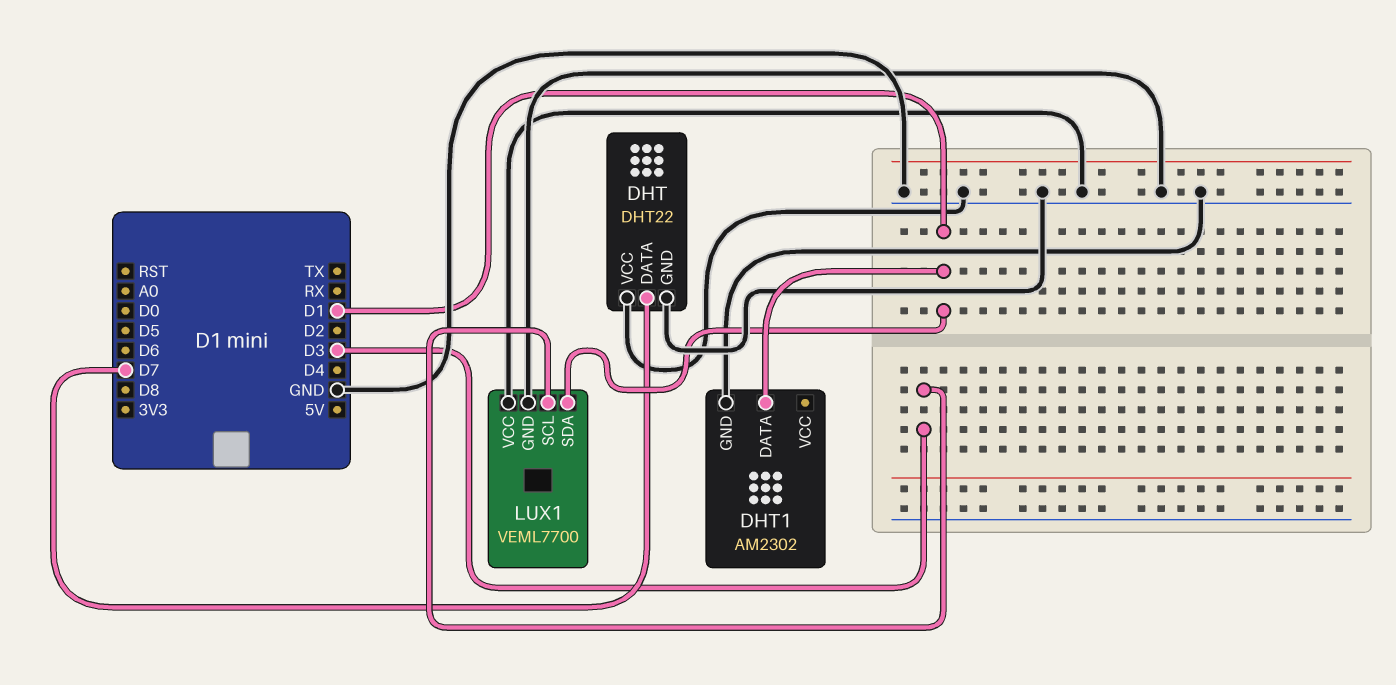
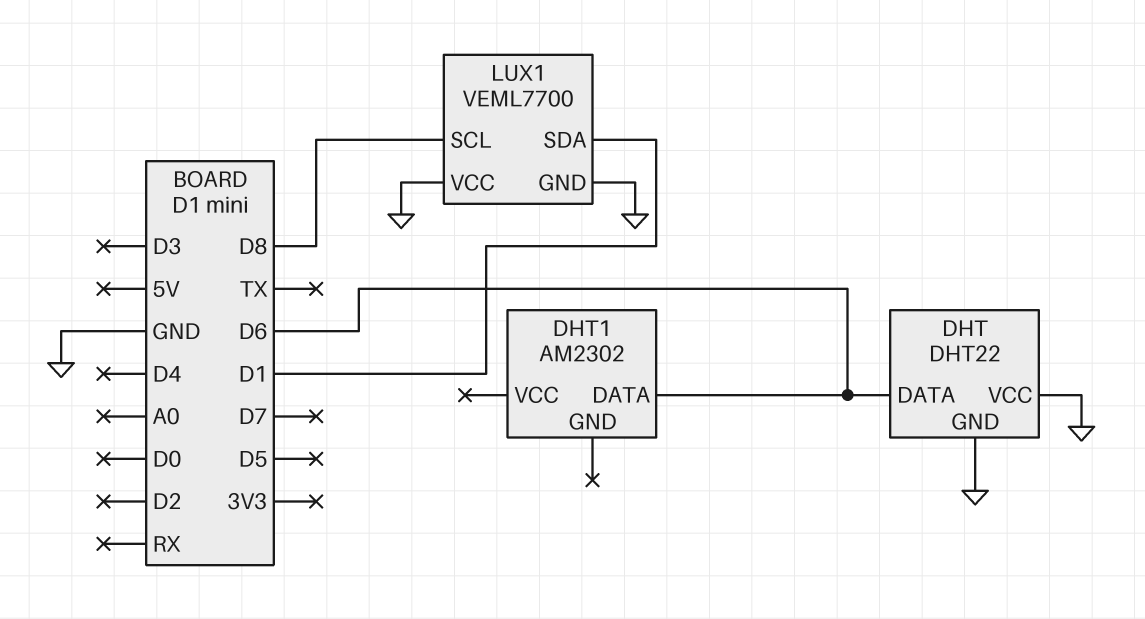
DHT pin DATA: D7 -> D6
DHT1 pin DATA: D1 -> D6
DHT1 pin GND: GND -> none
LUX1 pin SCL: D3 -> D8

